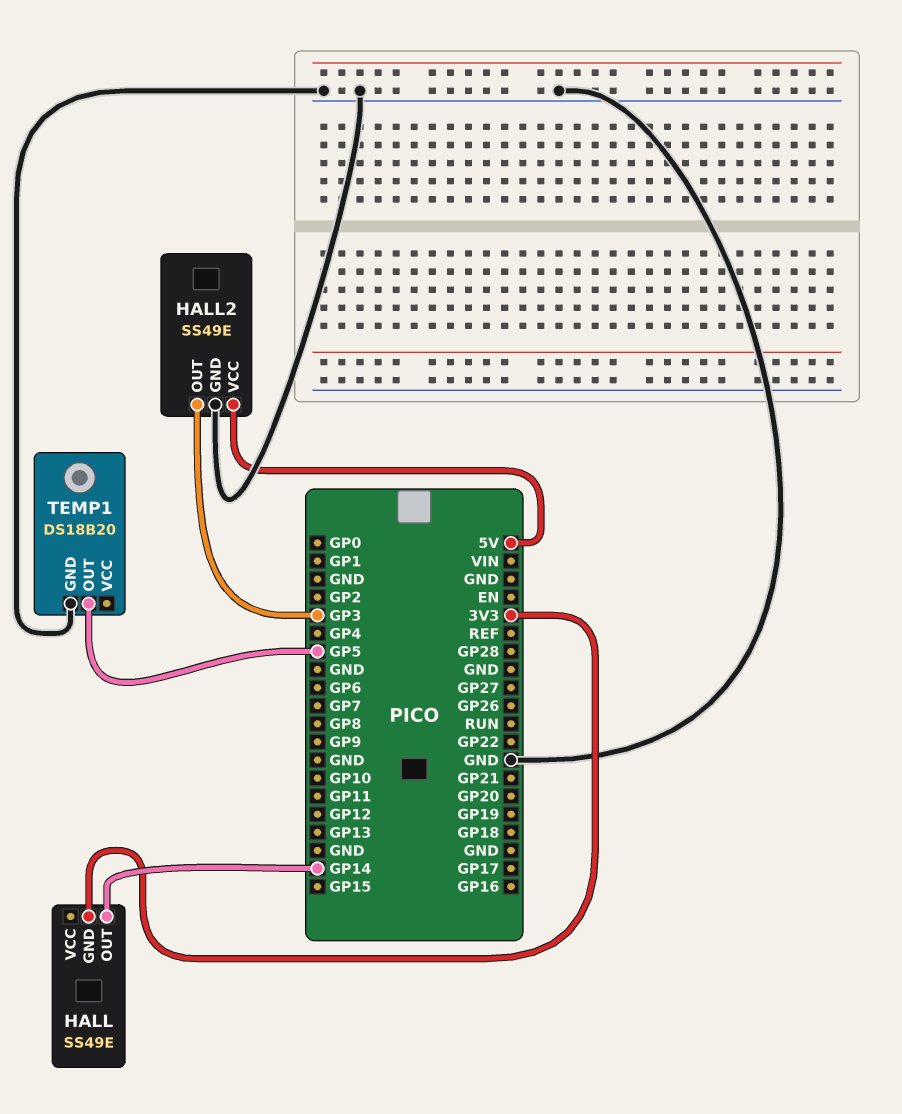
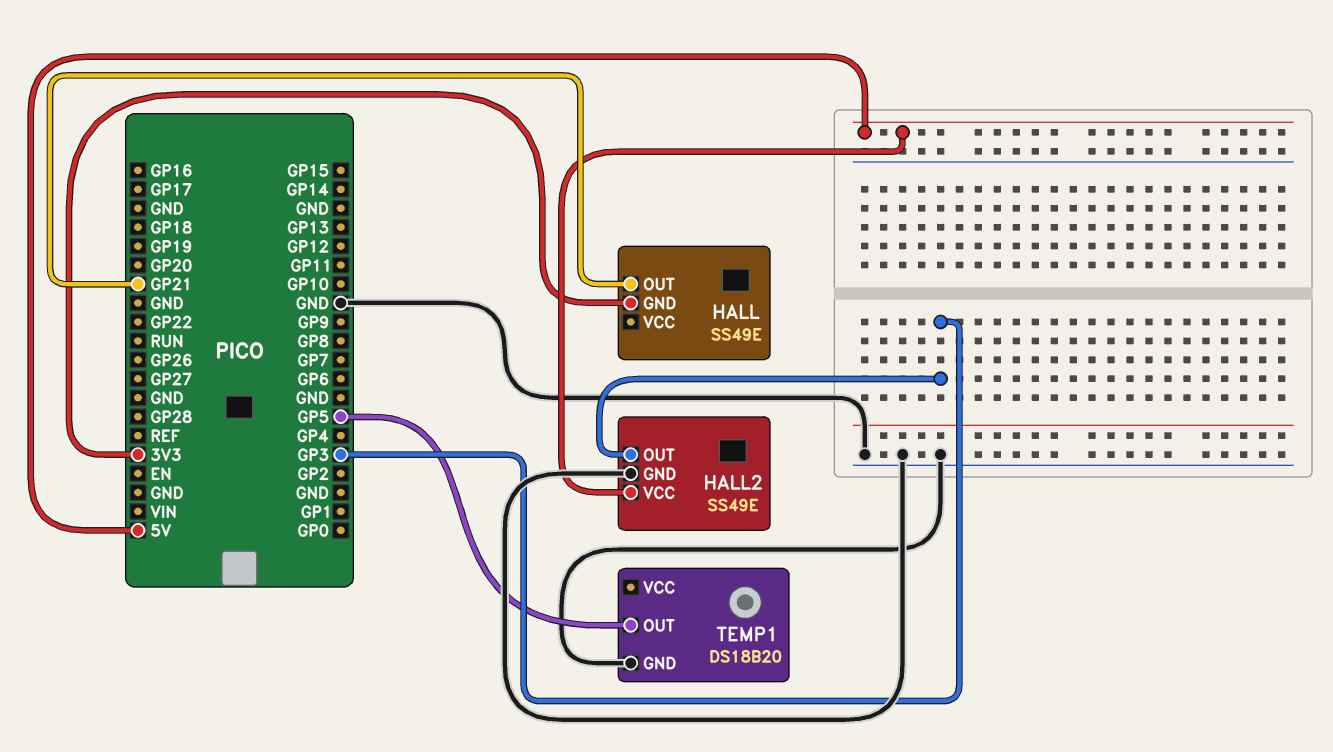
HALL pin OUT: GP14 -> GP21

